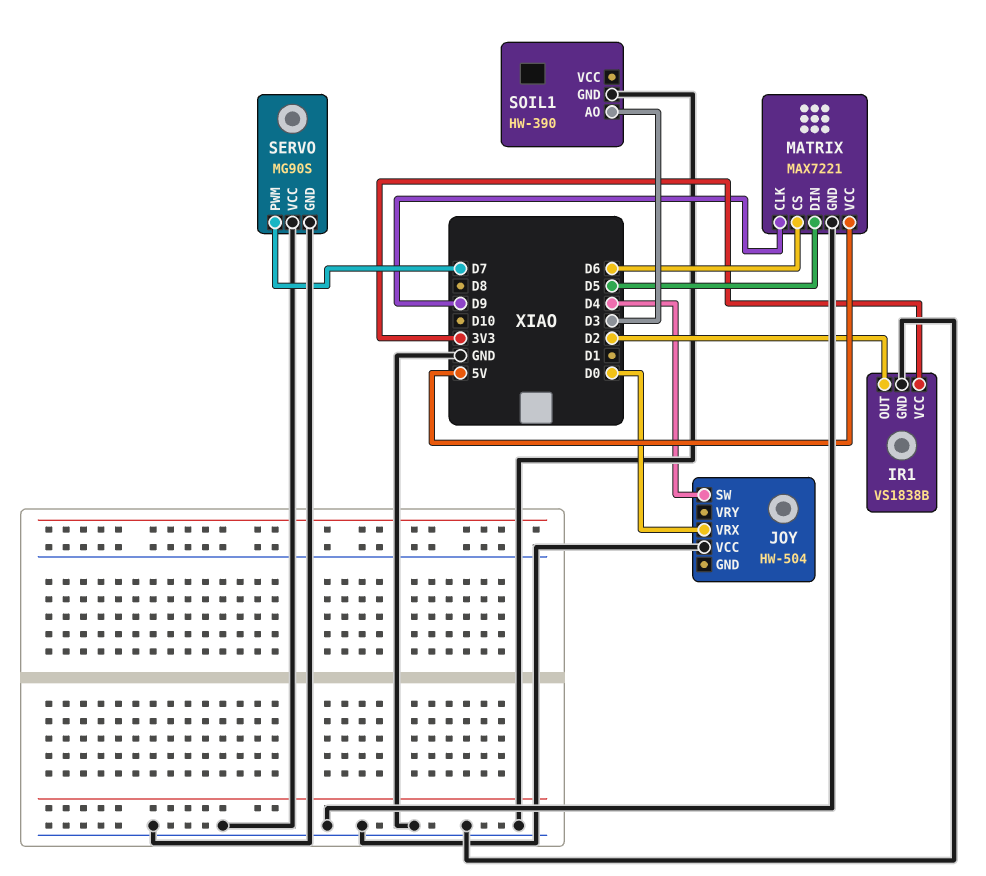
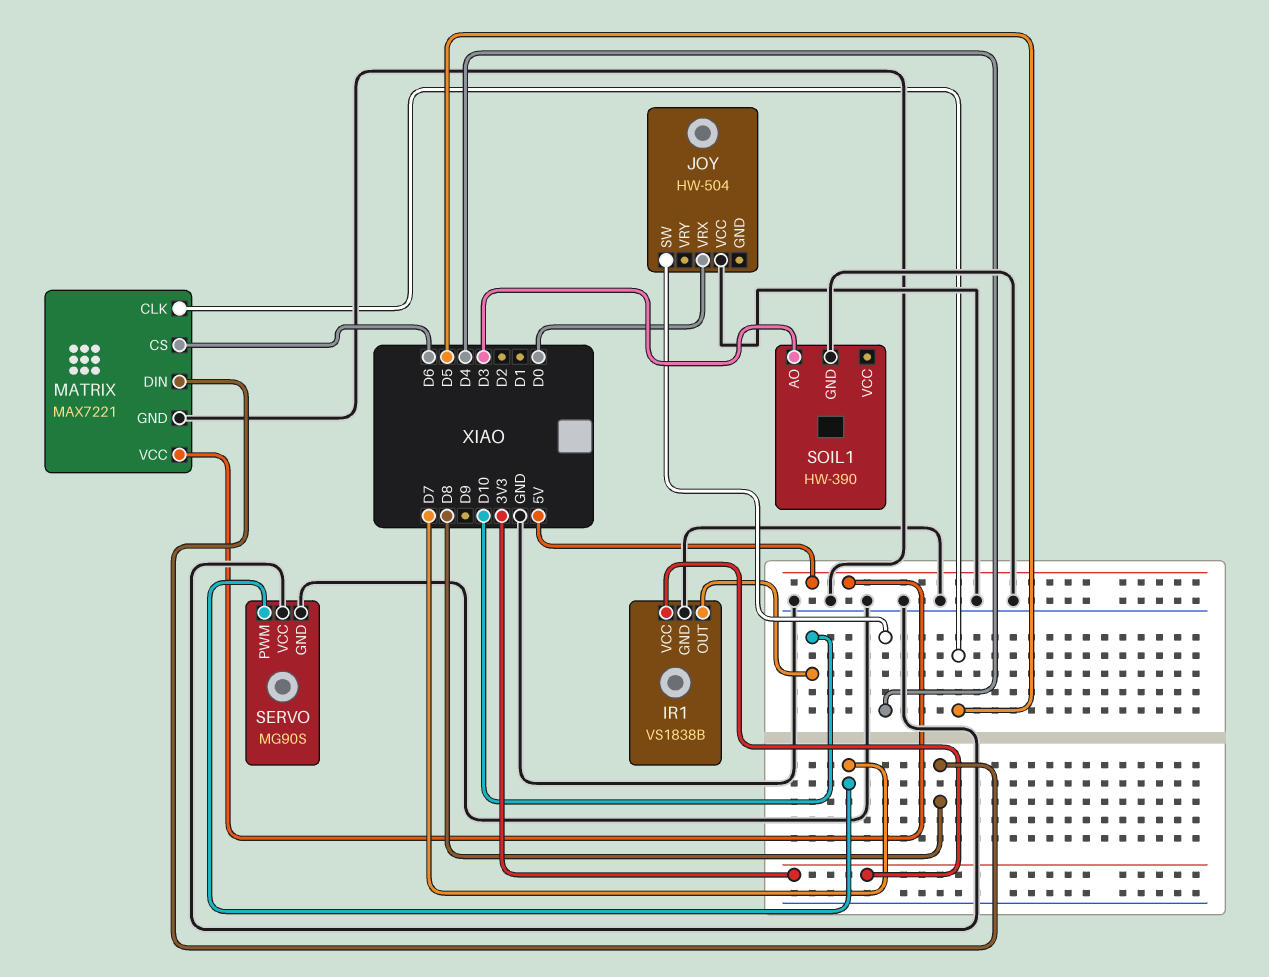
IR1 pin OUT: D2 -> D10
MATRIX pin CLK: D9 -> D5
MATRIX pin DIN: D5 -> D8

